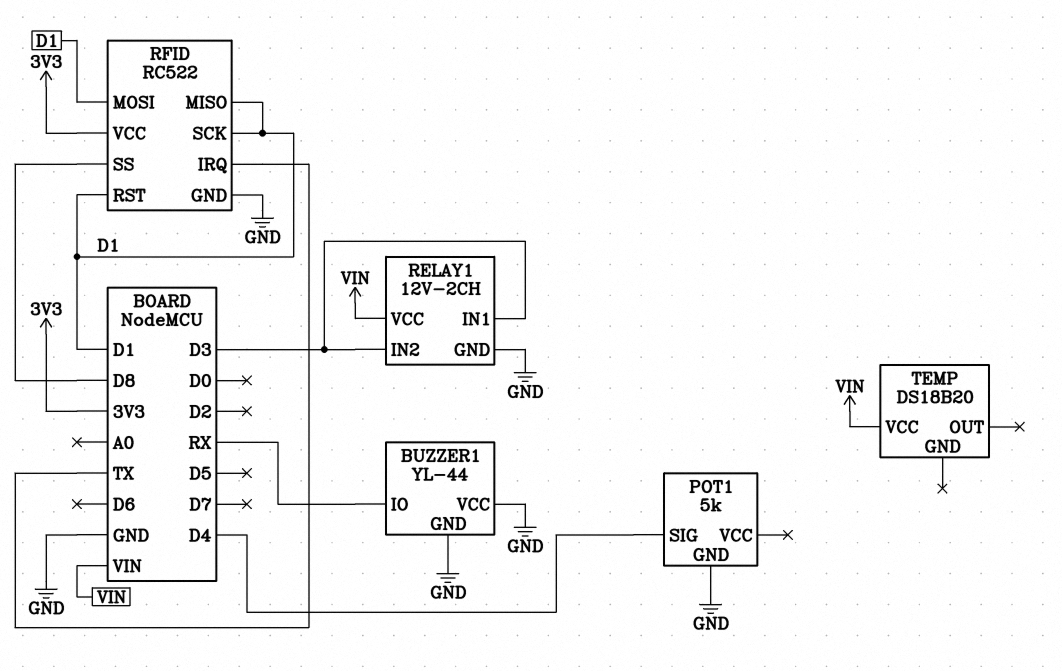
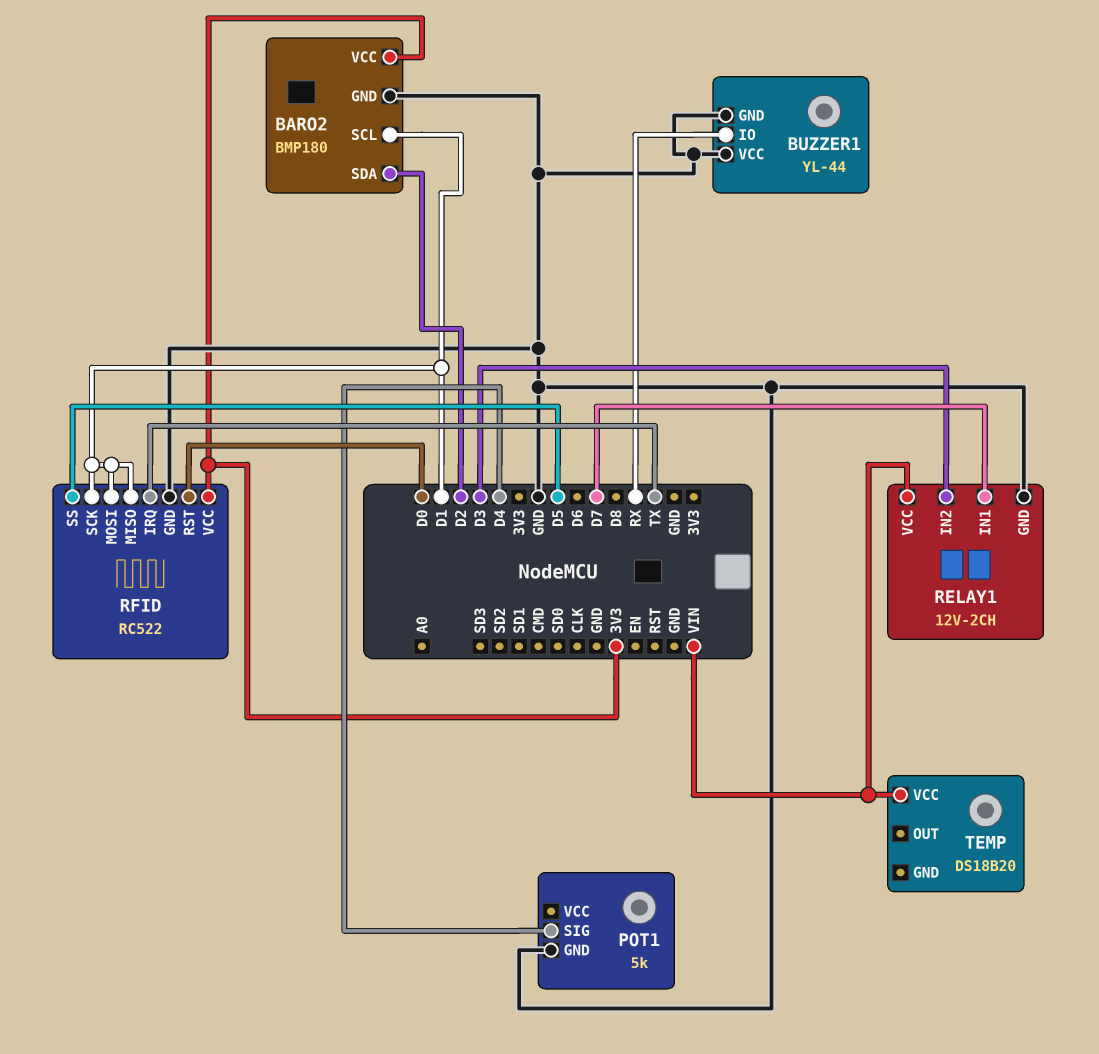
BARO2: none -> BMP180
BARO2 pin GND: none -> GND
BARO2 pin SCL: none -> D1
BARO2 pin SDA: none -> D2
BARO2 pin VCC: none -> 3V3
RELAY1 pin IN1: D3 -> D7
RFID pin RST: D1 -> D0
RFID pin SS: D8 -> D5

